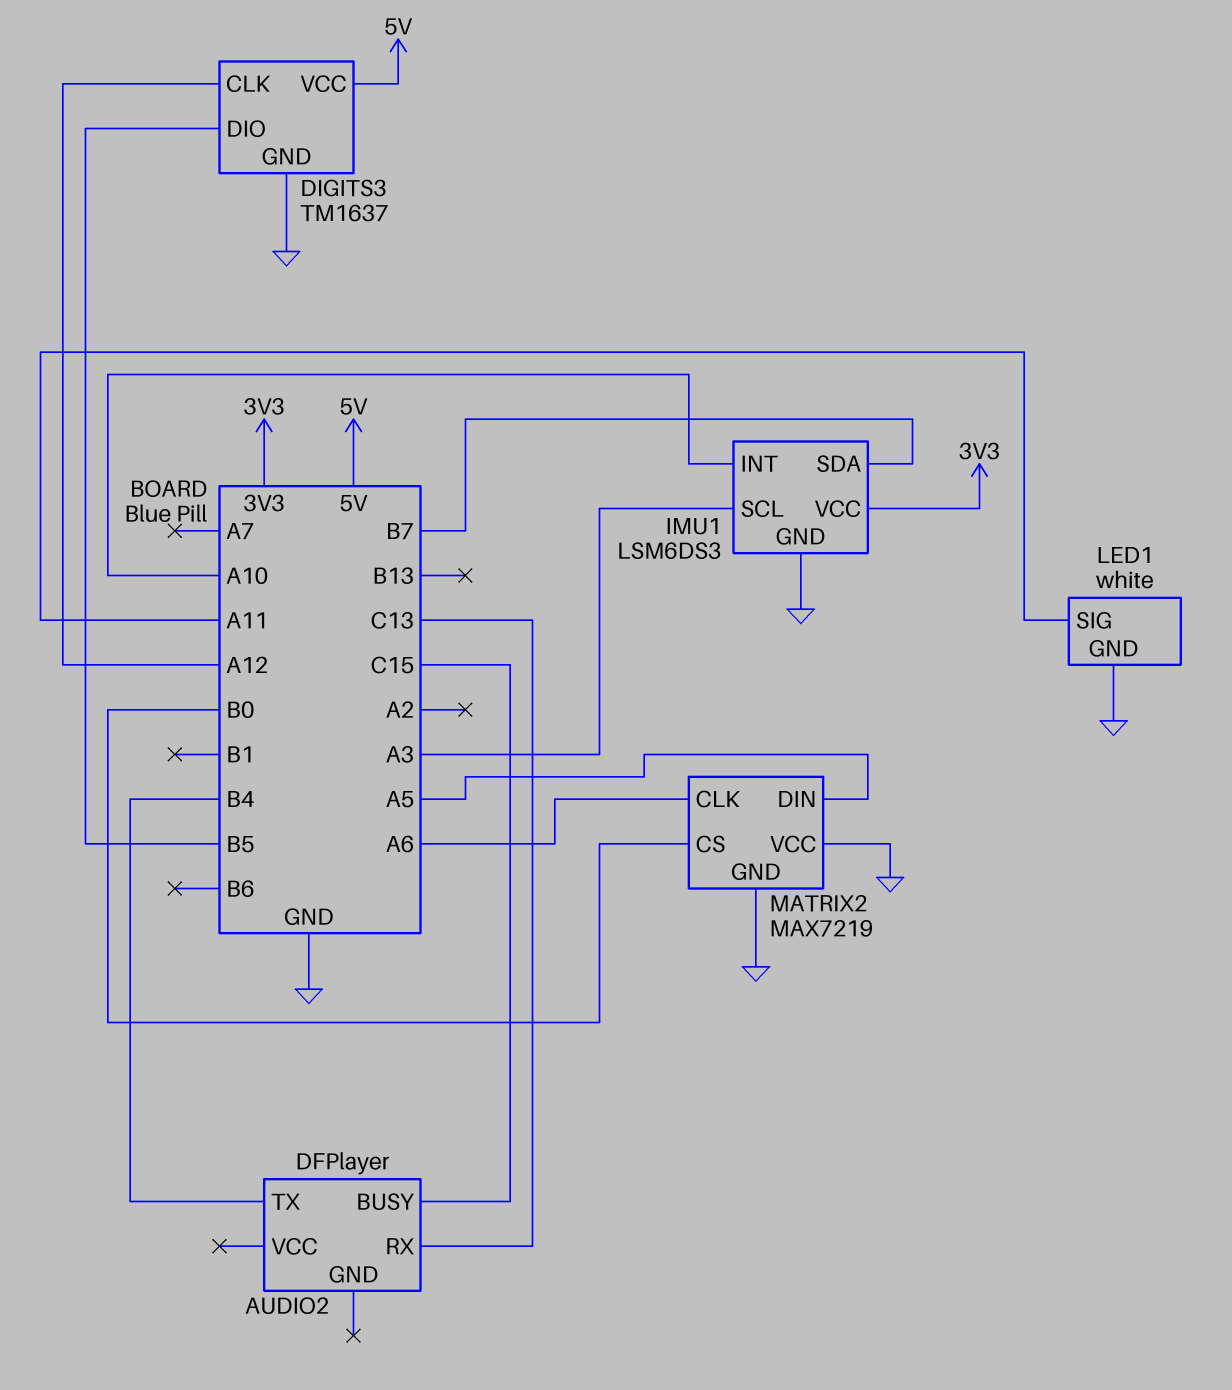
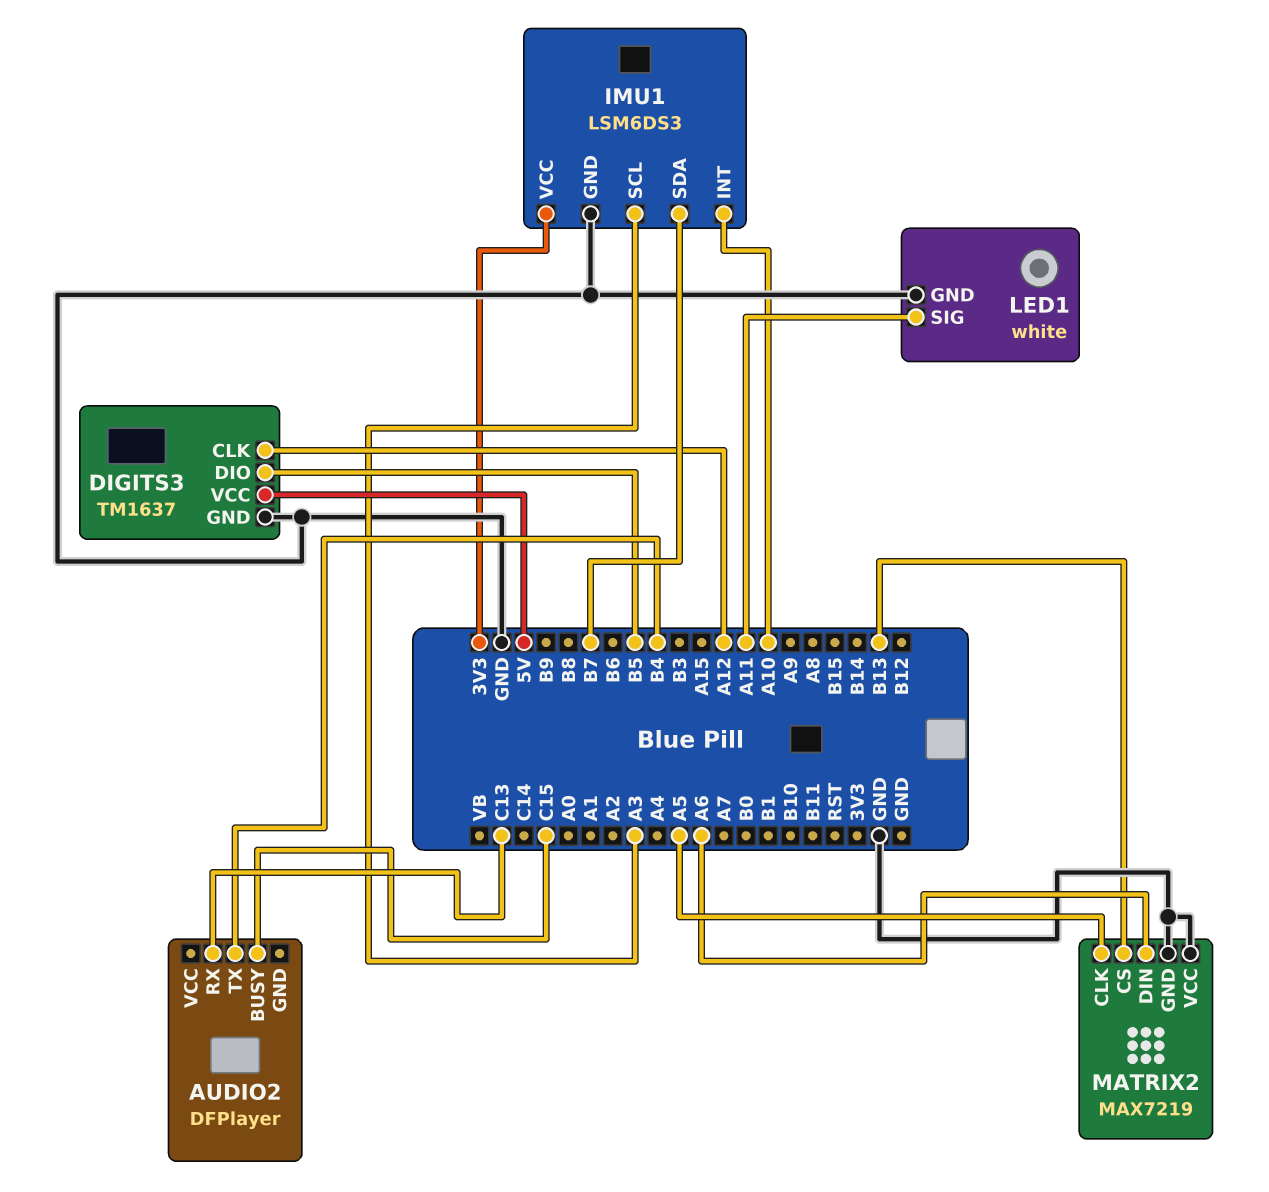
MATRIX2 pin CLK: A6 -> A5
MATRIX2 pin CS: B0 -> B13
MATRIX2 pin DIN: A5 -> A6

